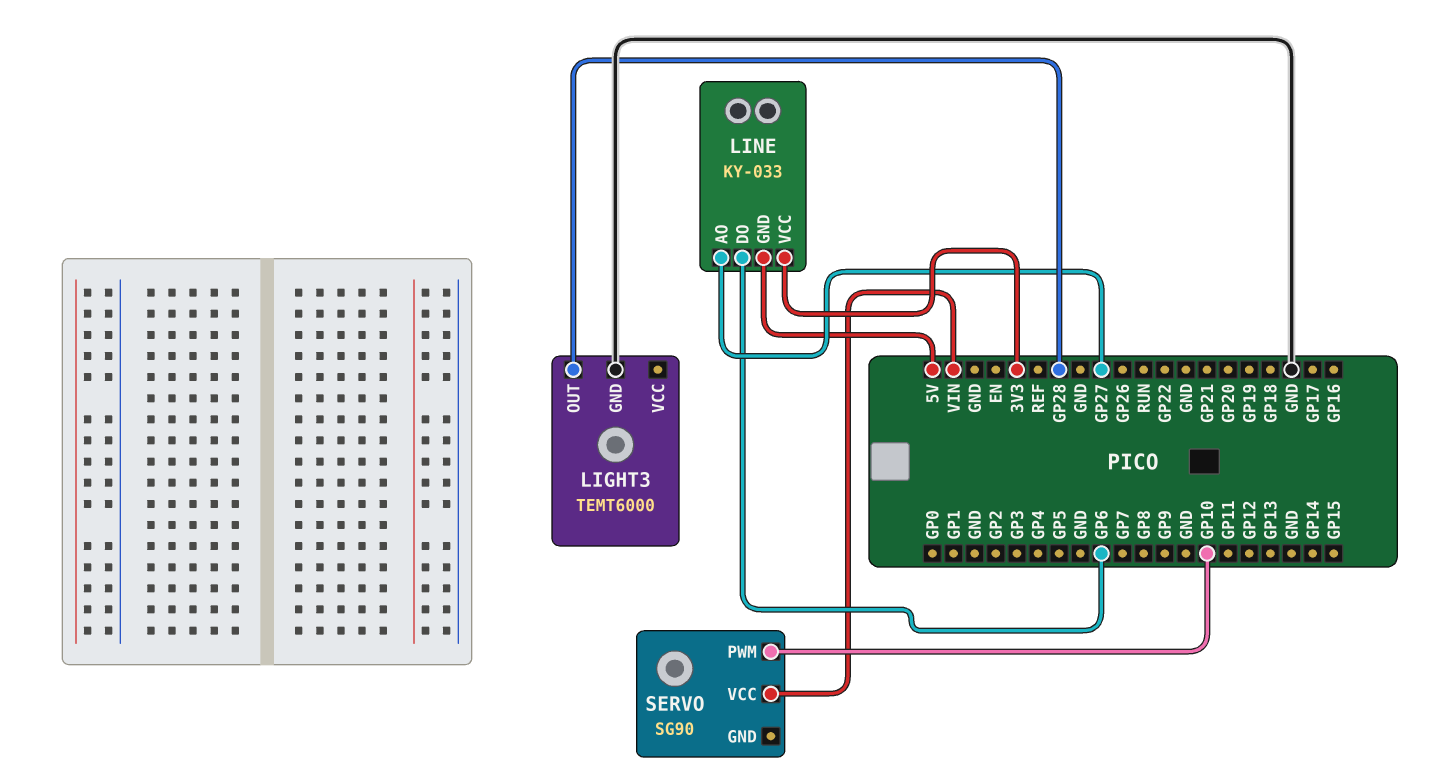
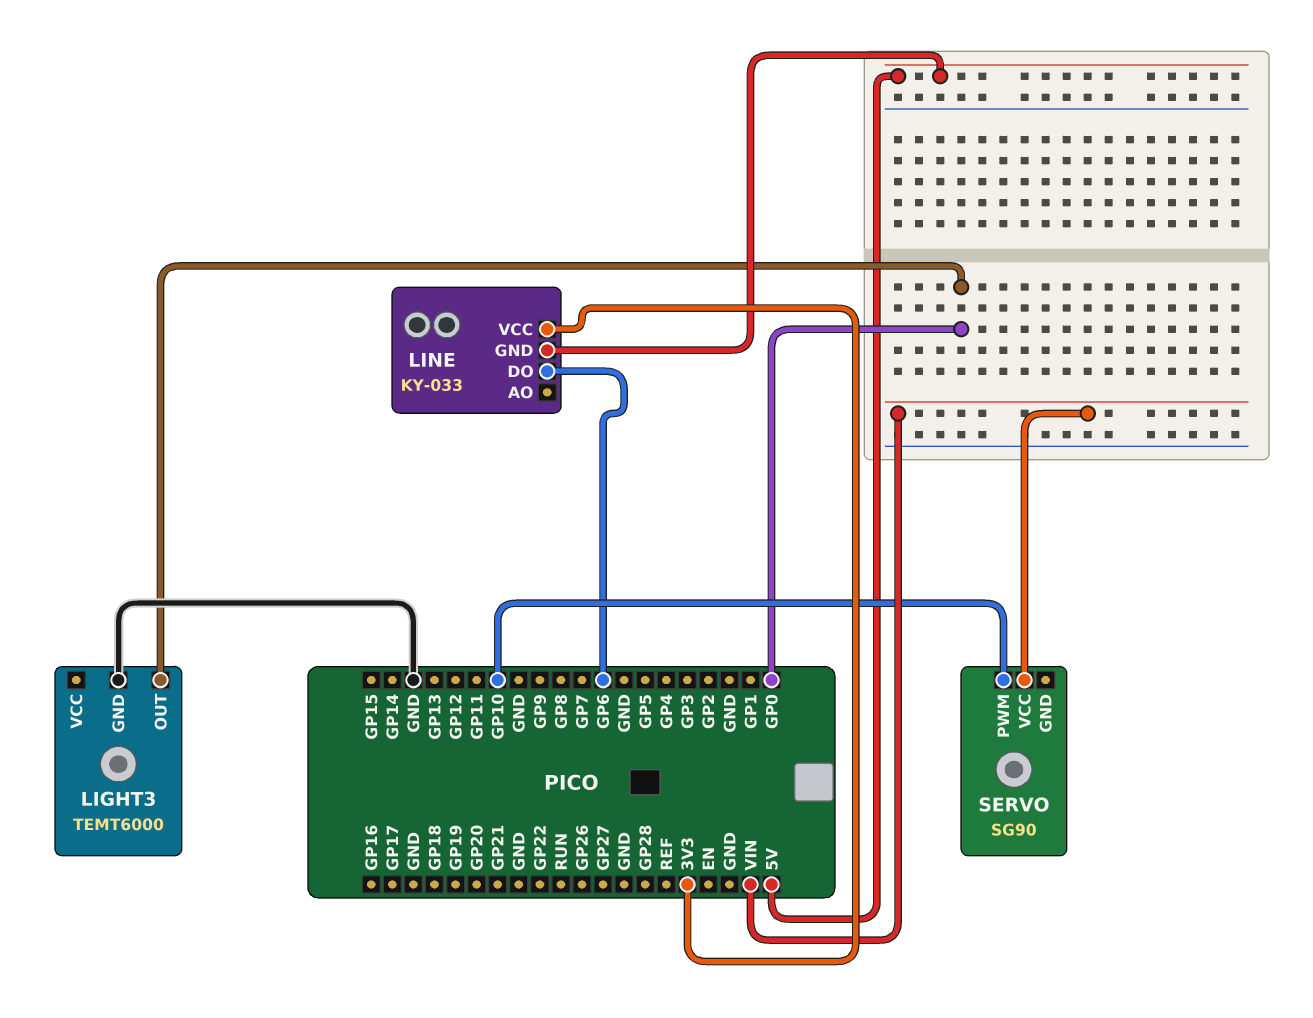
LIGHT3 pin OUT: GP28 -> GP0
LINE pin AO: GP27 -> none

